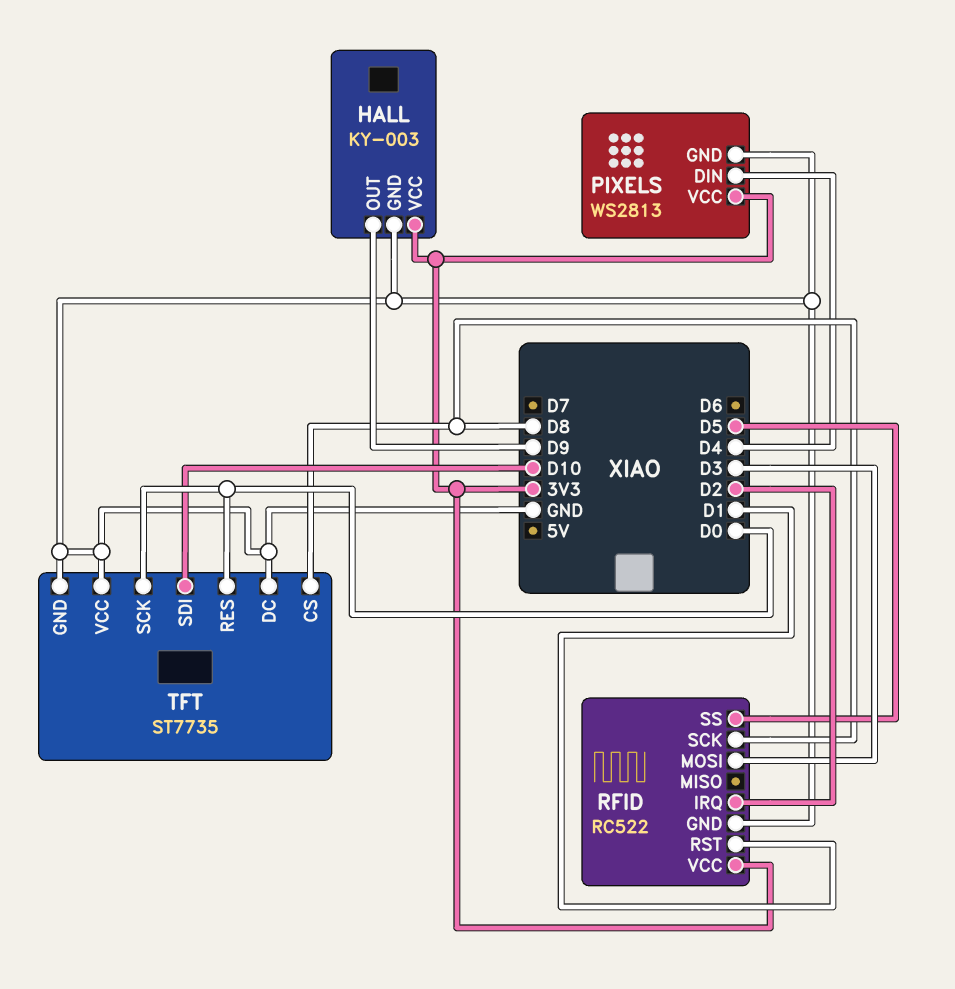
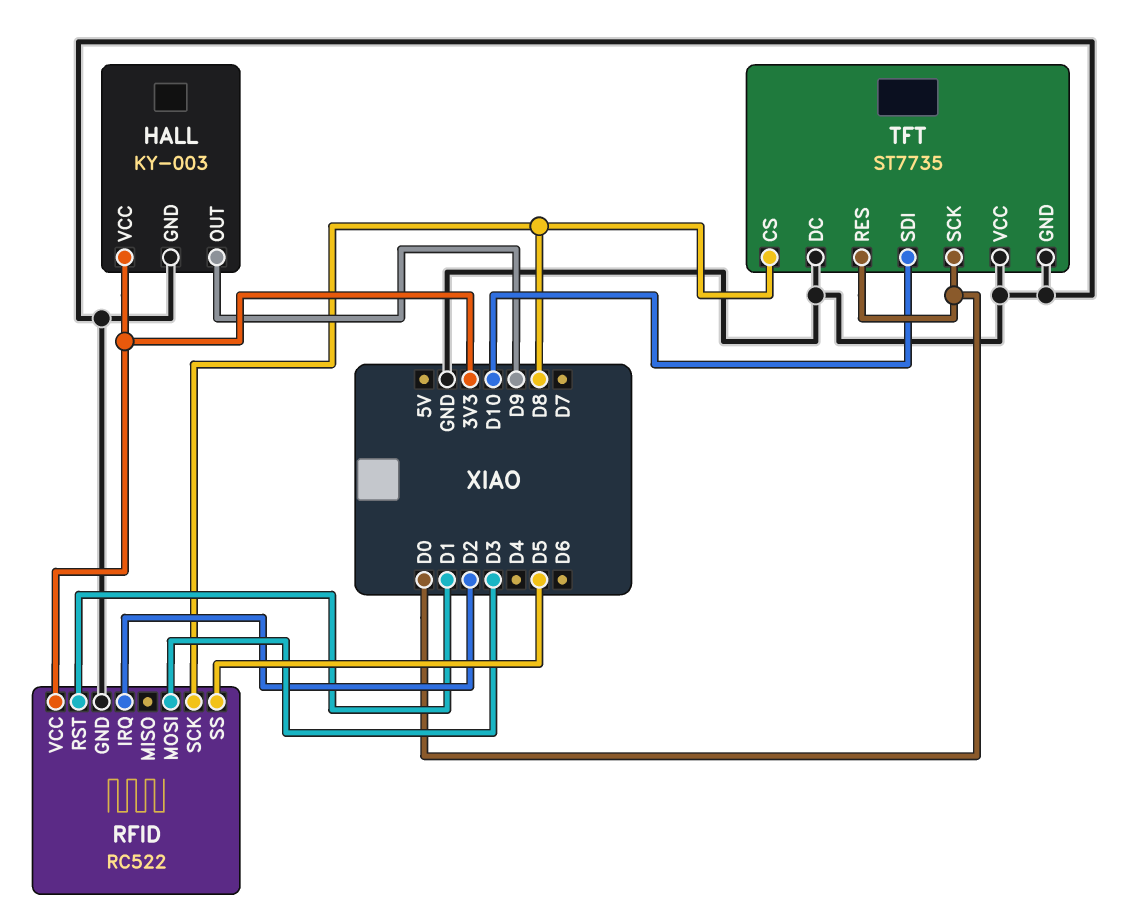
PIXELS: WS2813 -> none
PIXELS pin DIN: D4 -> none
PIXELS pin GND: GND -> none
PIXELS pin VCC: 3V3 -> none

